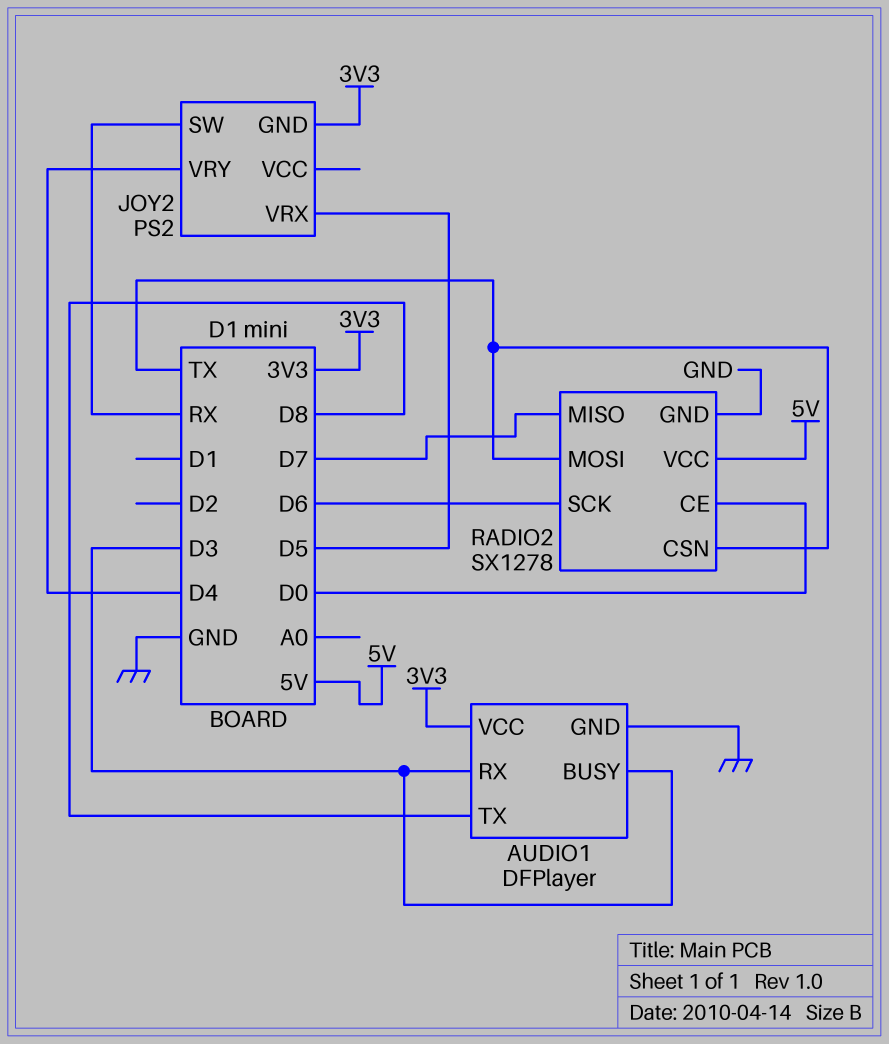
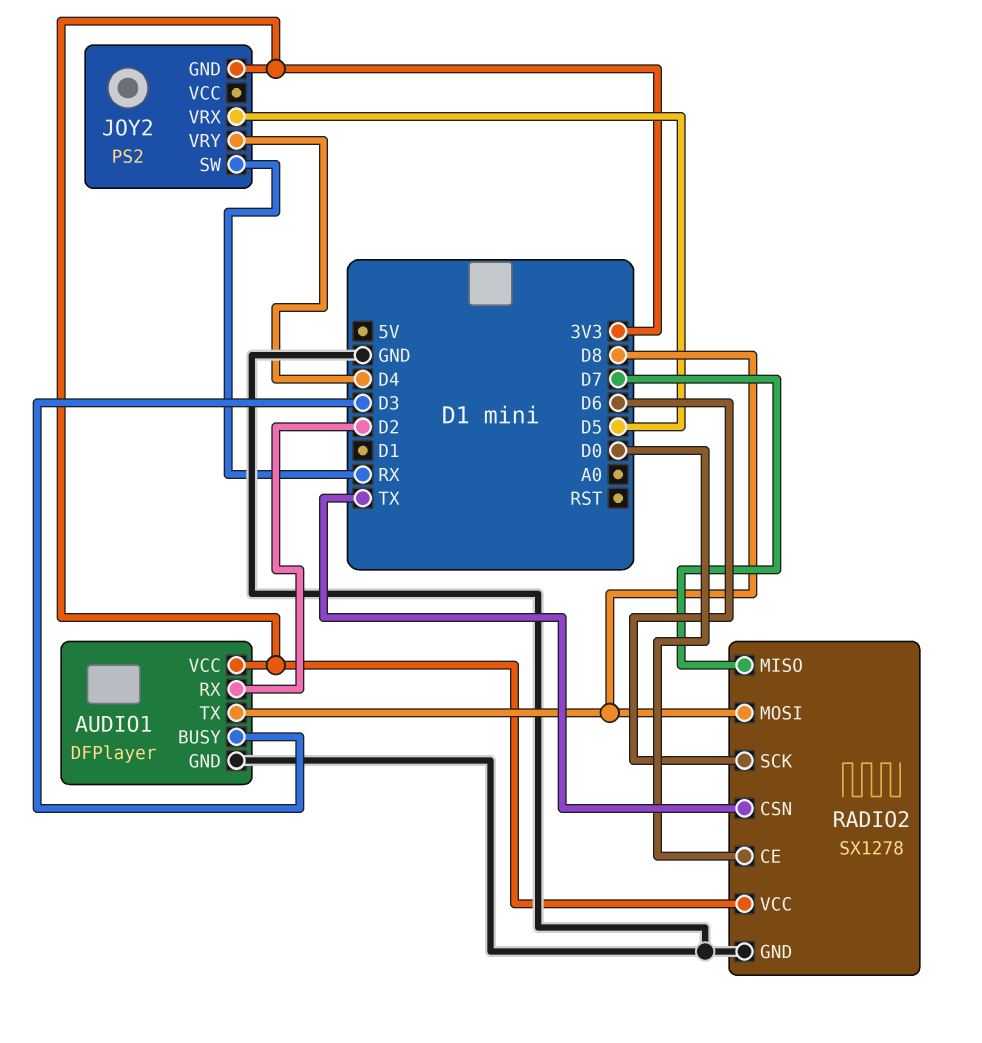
AUDIO1 pin RX: D3 -> D2
RADIO2 pin MOSI: TX -> D8
RADIO2 pin VCC: 5V -> 3V3

